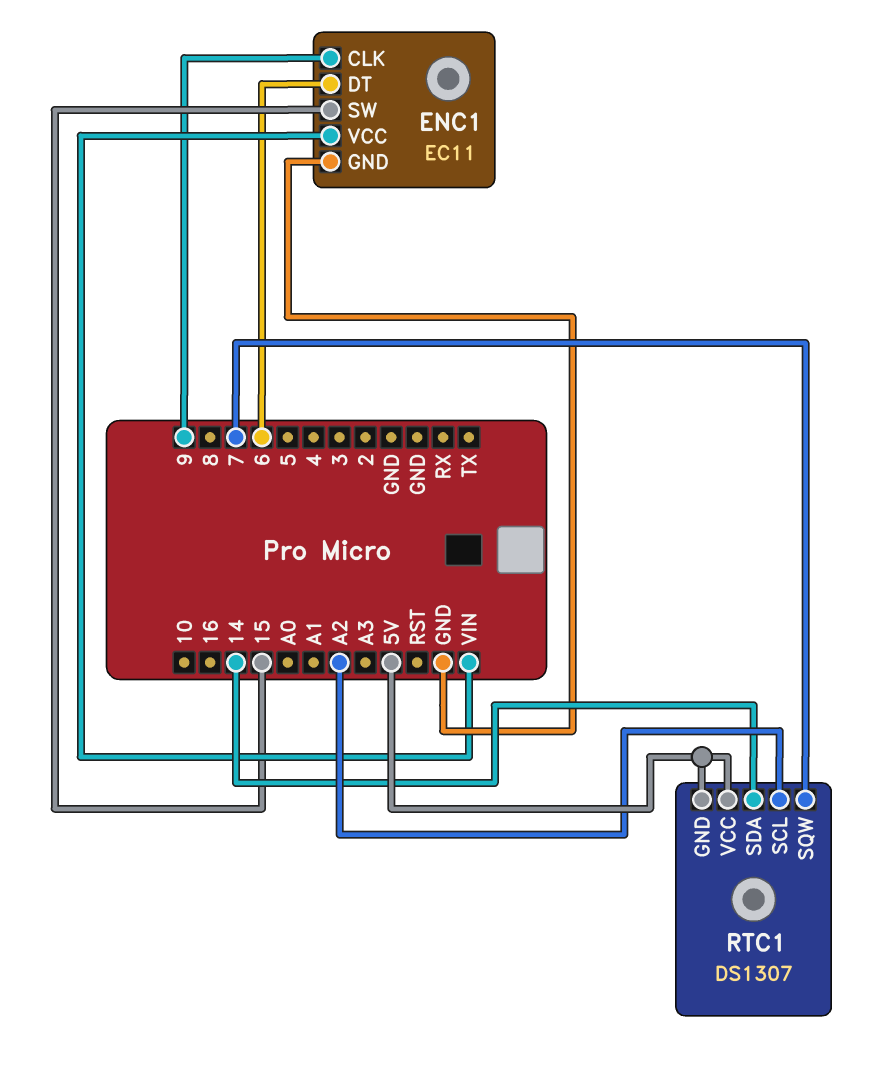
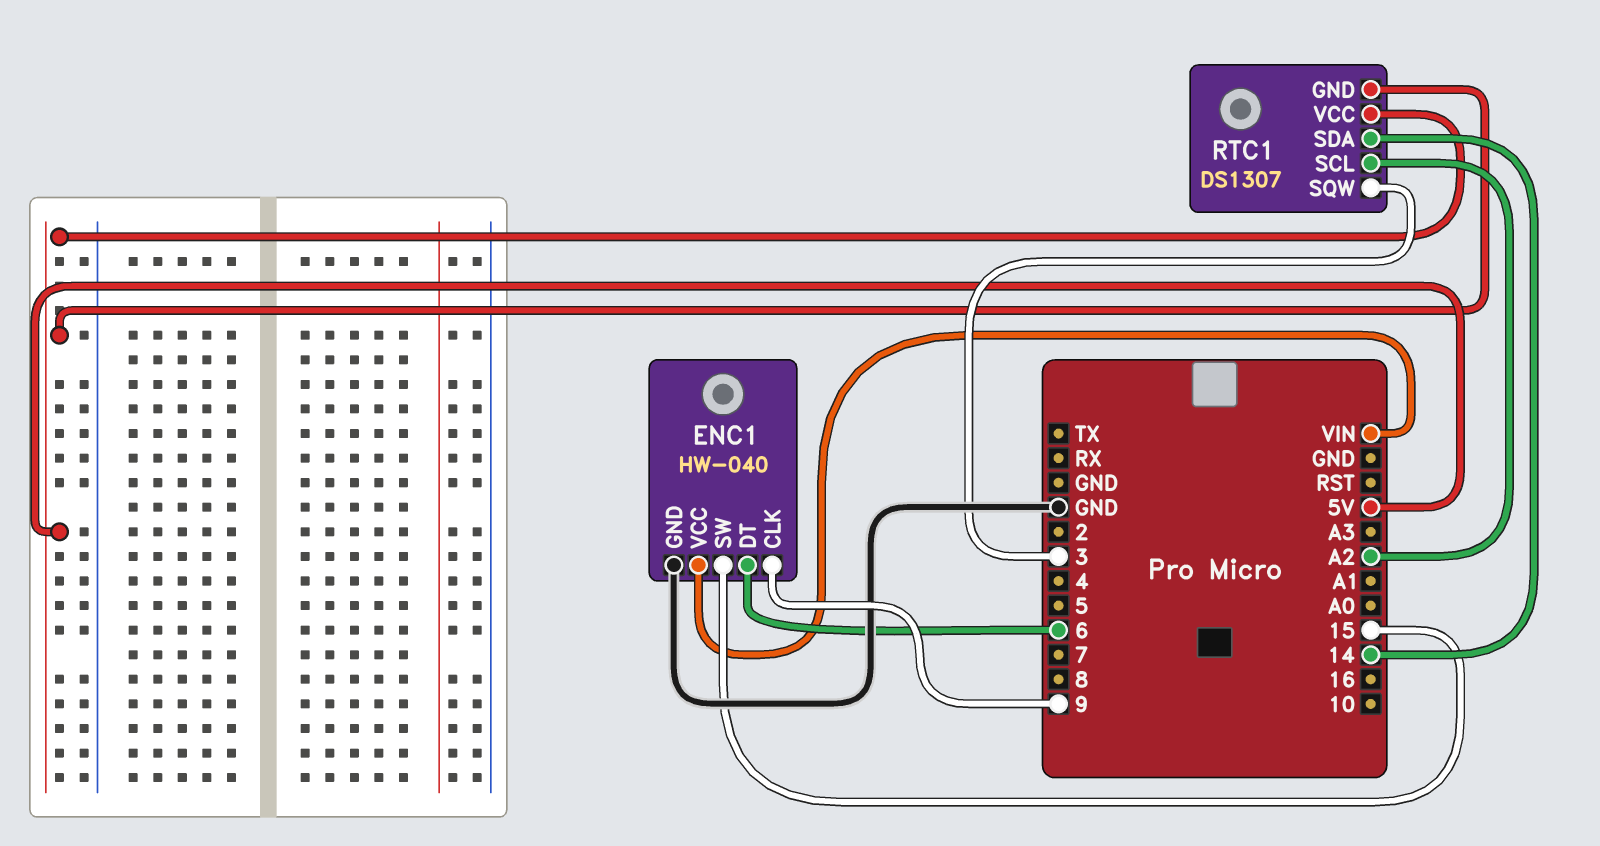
ENC1: EC11 -> HW-040
RTC1 pin SQW: 7 -> 3

